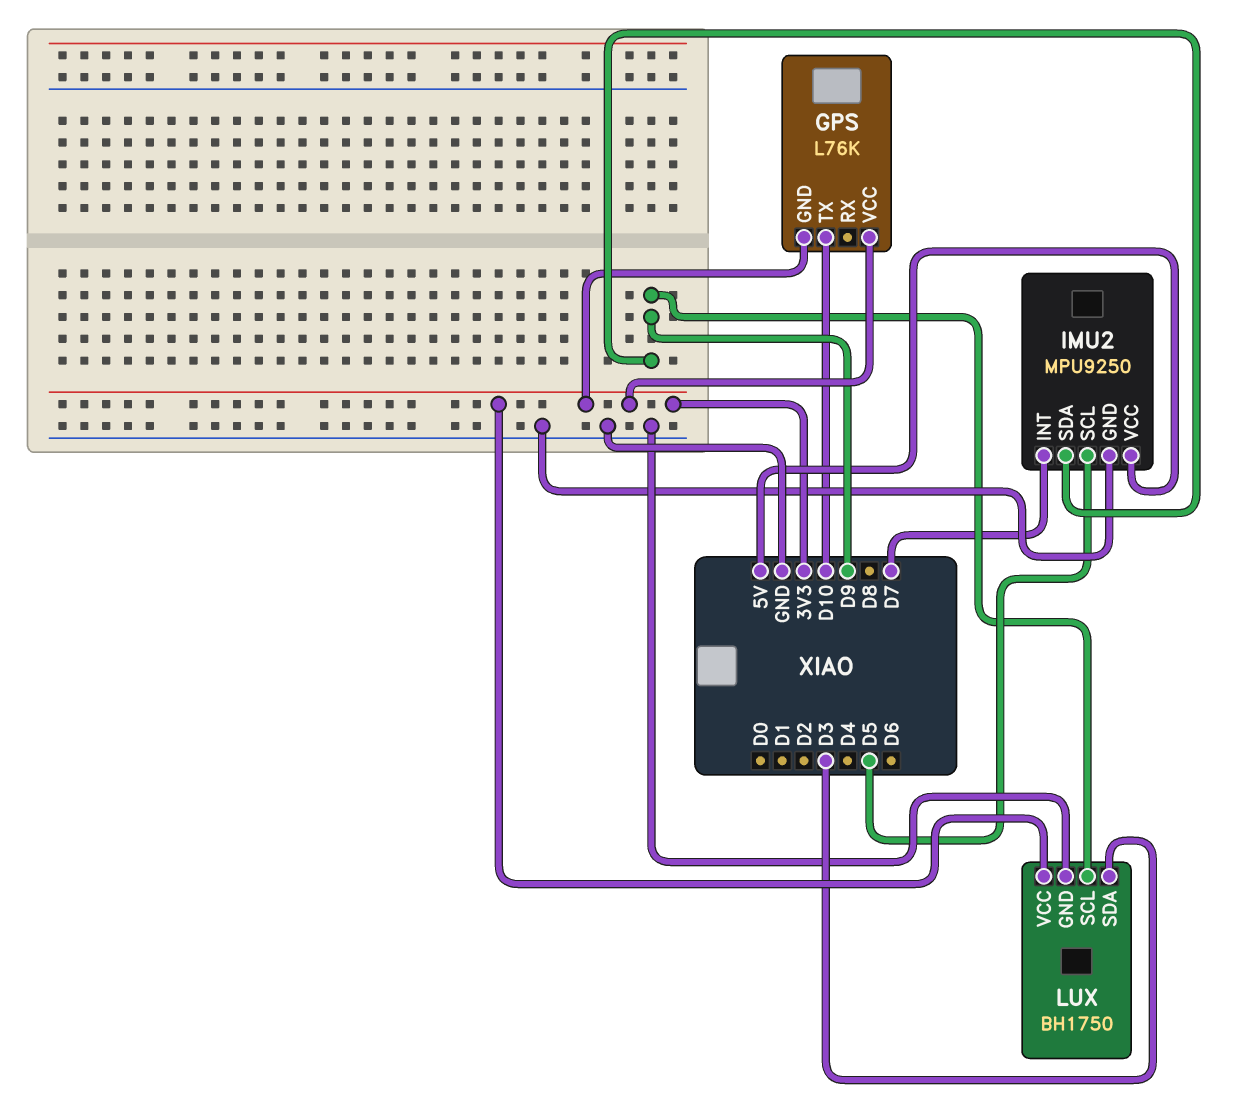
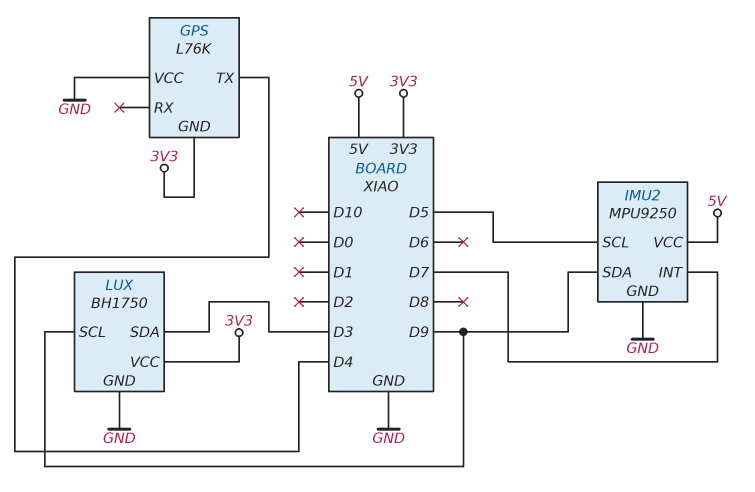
GPS pin TX: D10 -> D4
GPS pin VCC: 3V3 -> GND

